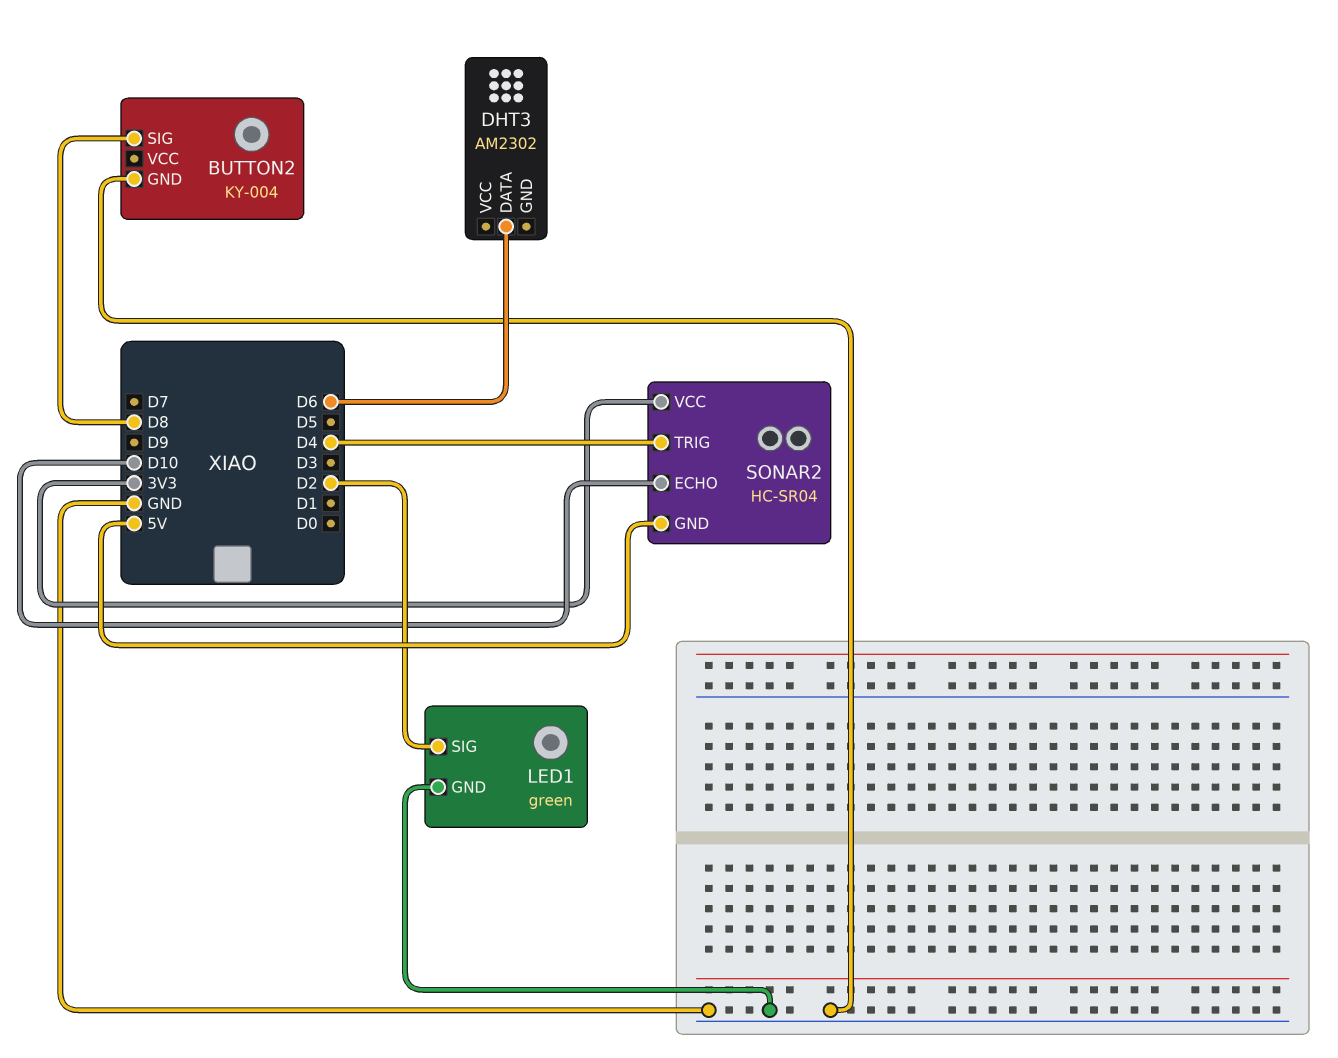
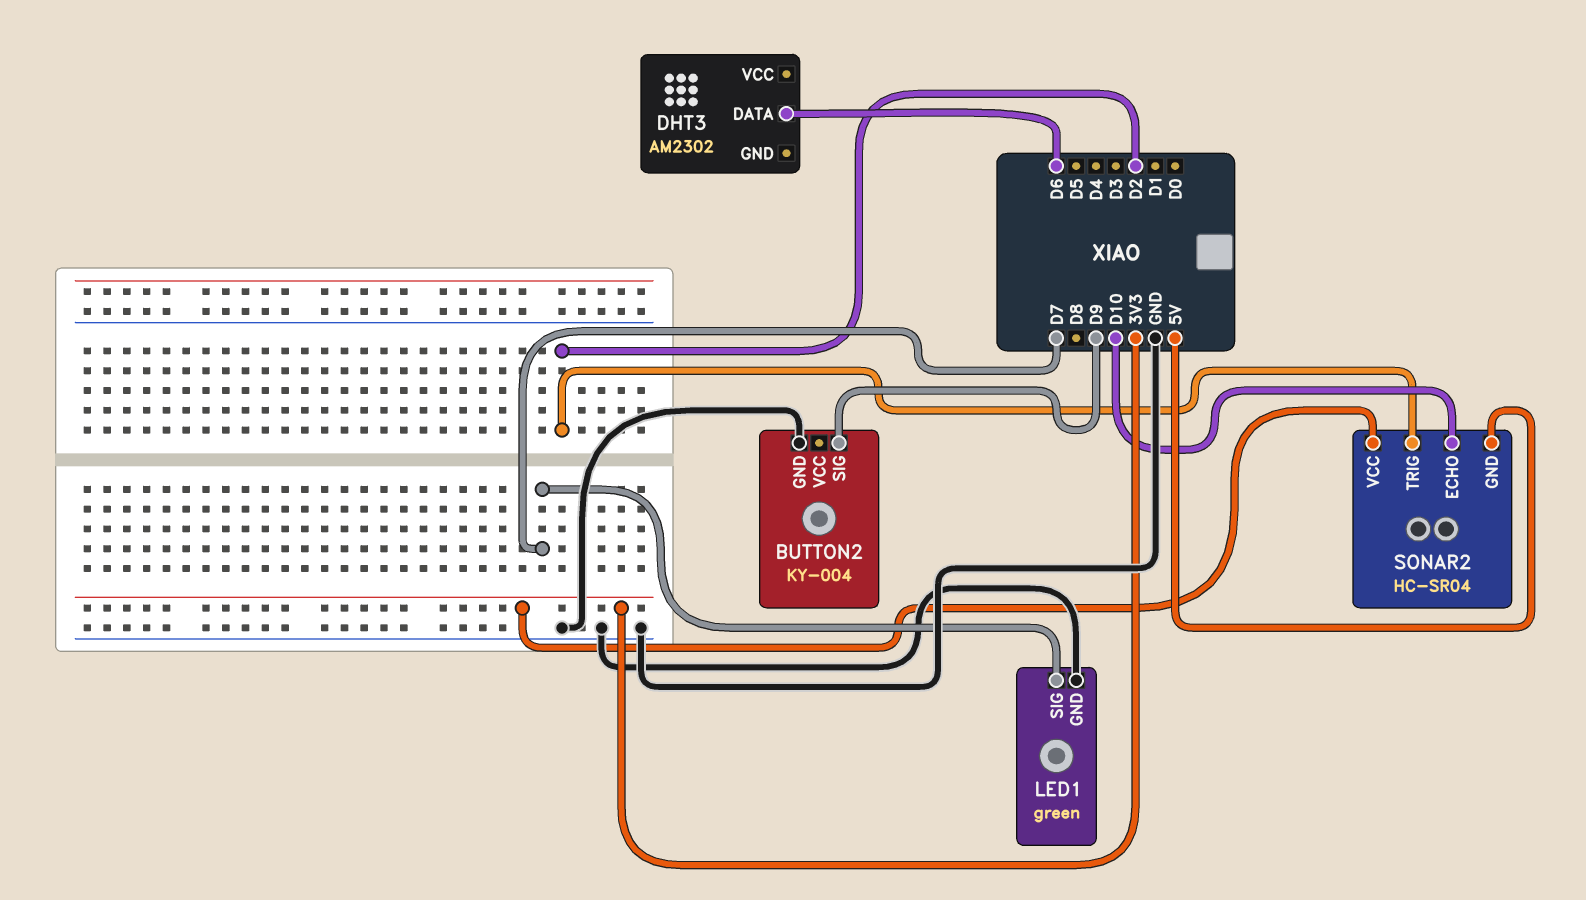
BUTTON2 pin SIG: D8 -> D9
LED1 pin SIG: D2 -> D7
SONAR2 pin TRIG: D4 -> D2

